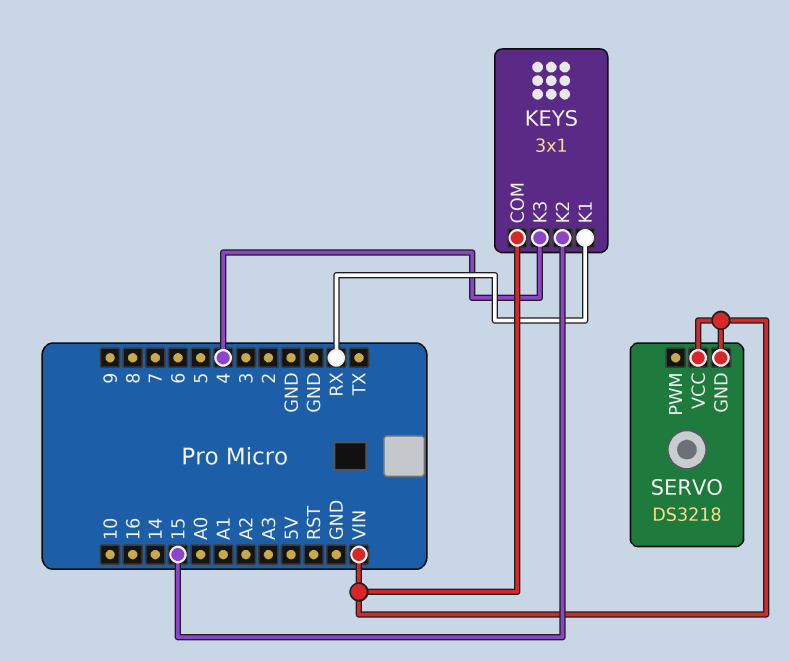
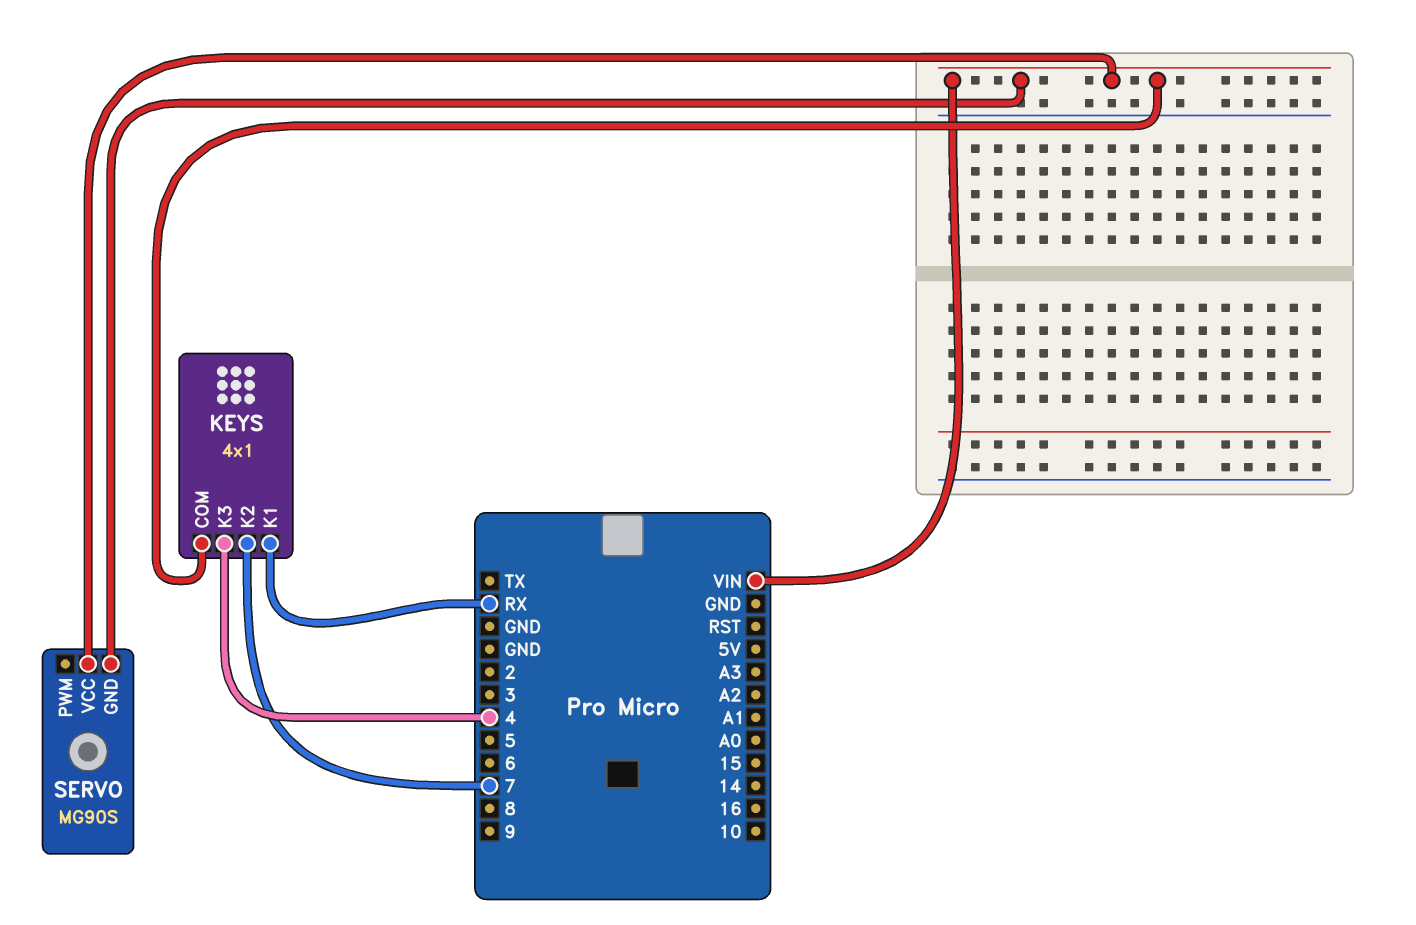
KEYS: 3x1 -> 4x1
KEYS pin K2: 15 -> 7
SERVO: DS3218 -> MG90S

